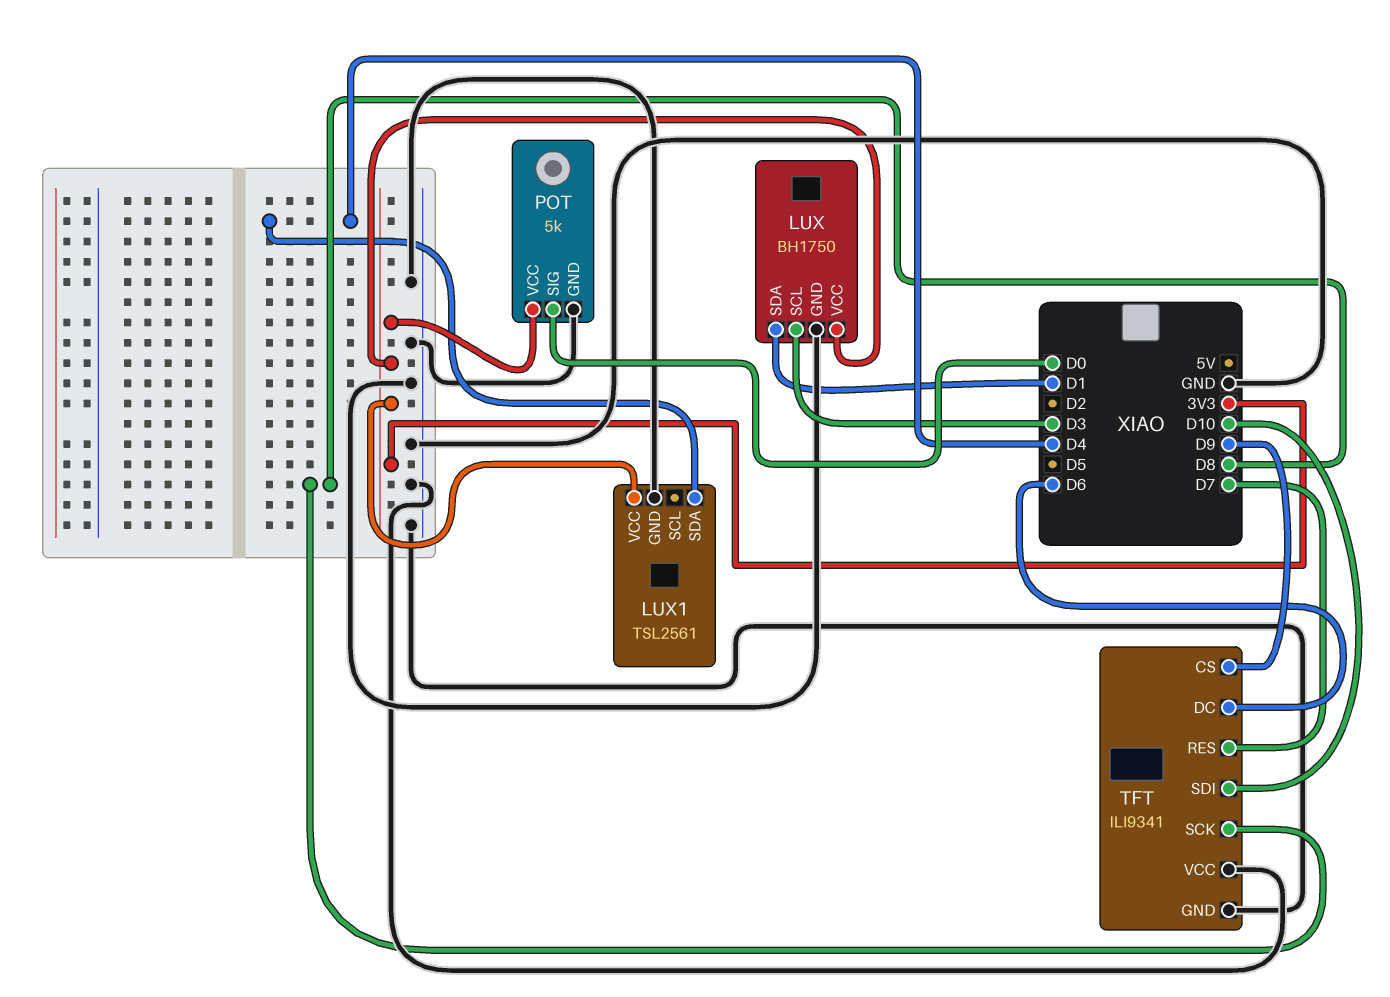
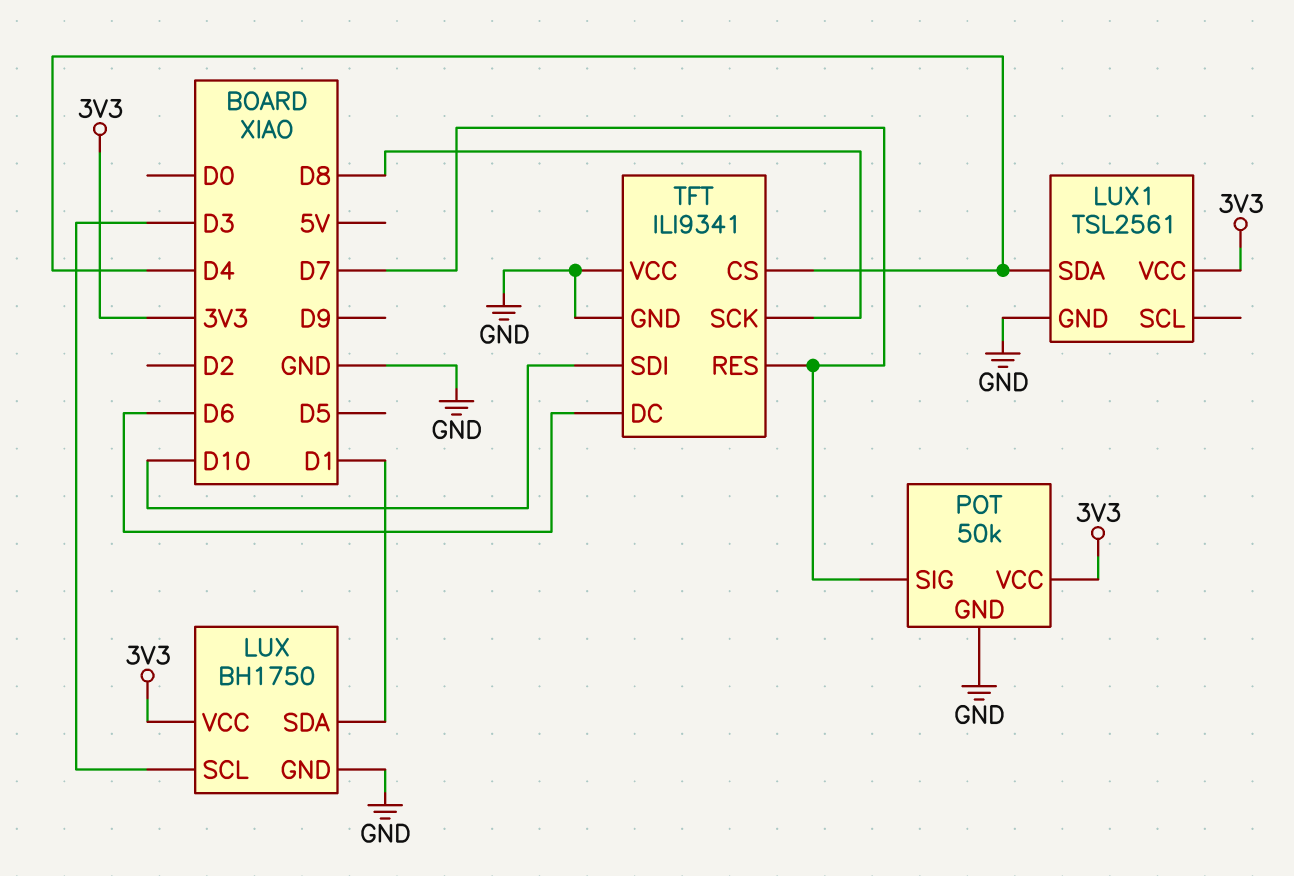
POT: 5k -> 50k
POT pin SIG: D0 -> D7
TFT pin CS: D9 -> D4

